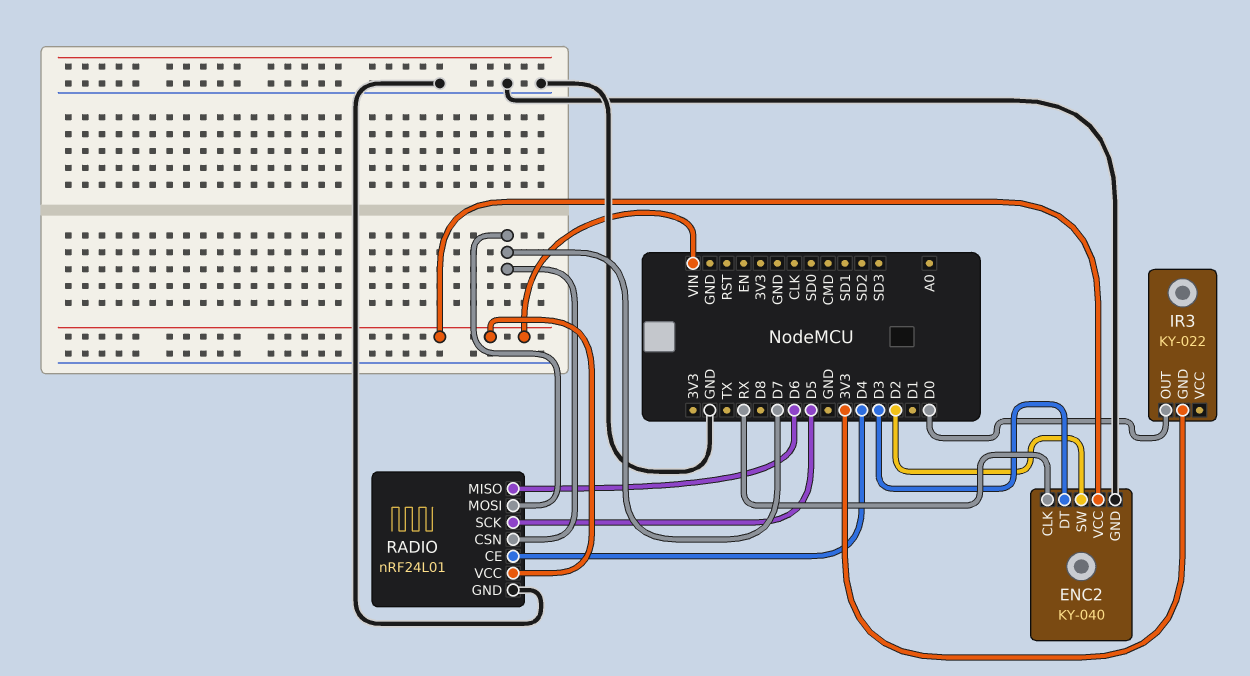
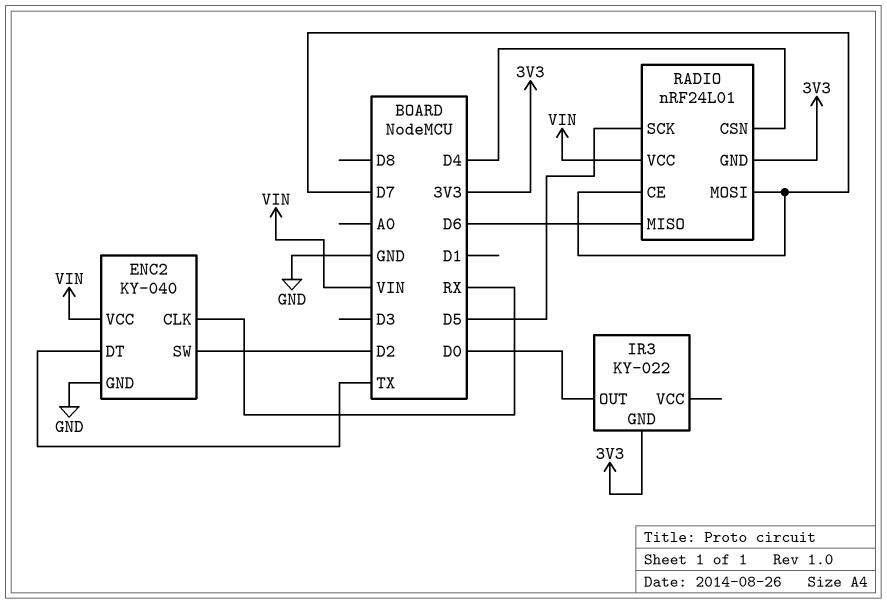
ENC2 pin DT: D3 -> TX
RADIO pin CE: D4 -> D7
RADIO pin CSN: D7 -> D4
RADIO pin GND: GND -> 3V3

